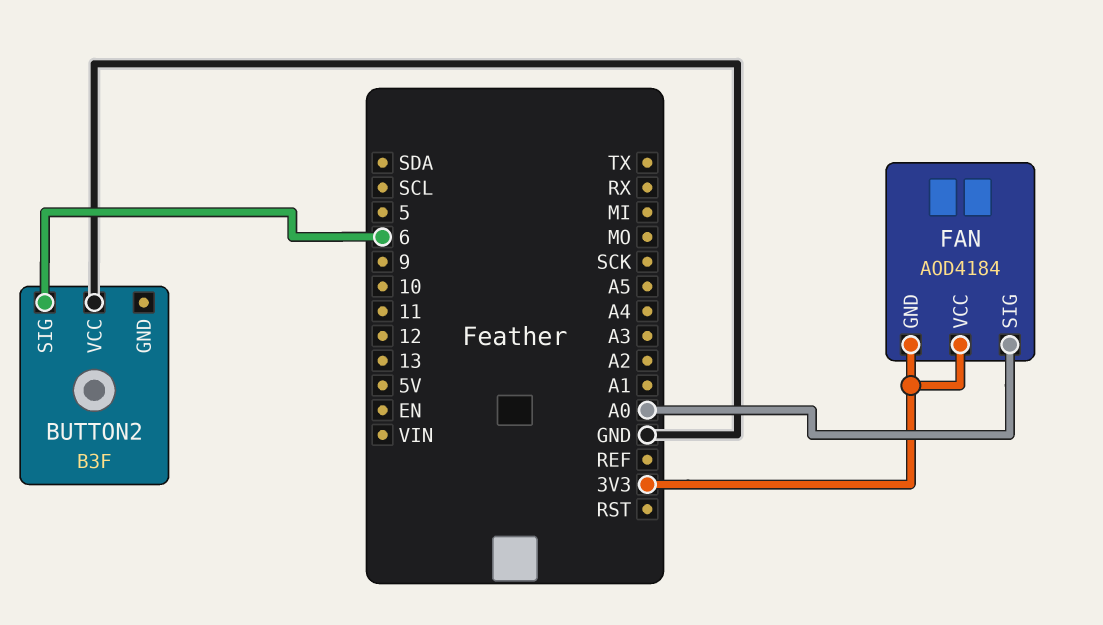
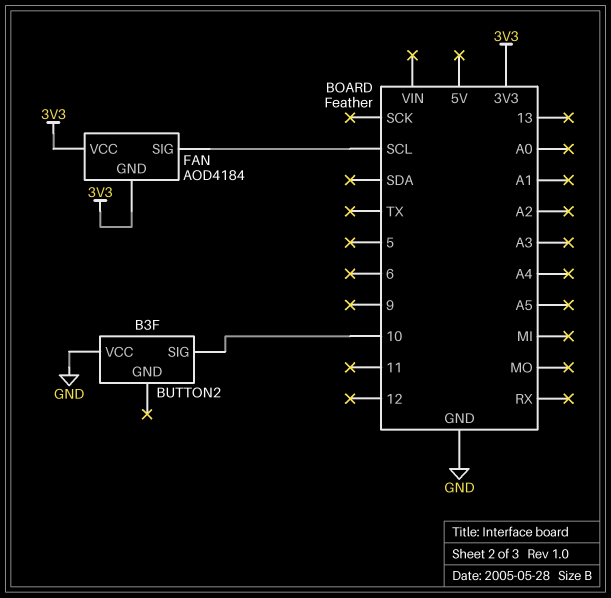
BUTTON2 pin SIG: 6 -> 10
FAN pin SIG: A0 -> SCL

